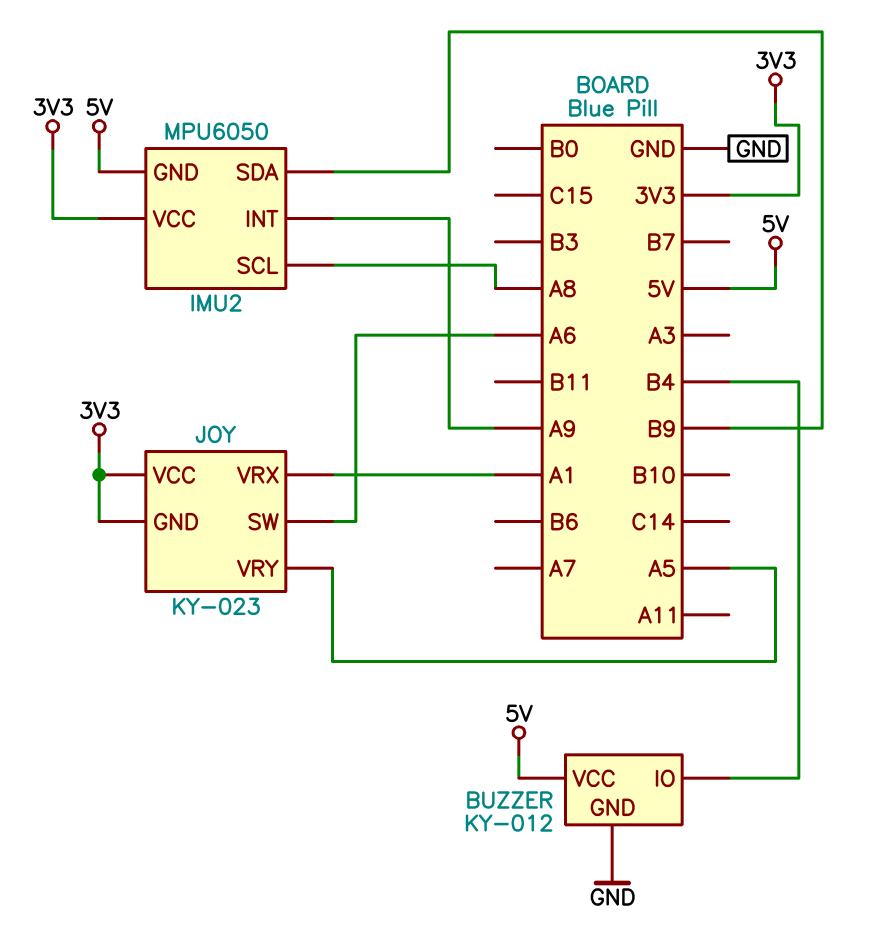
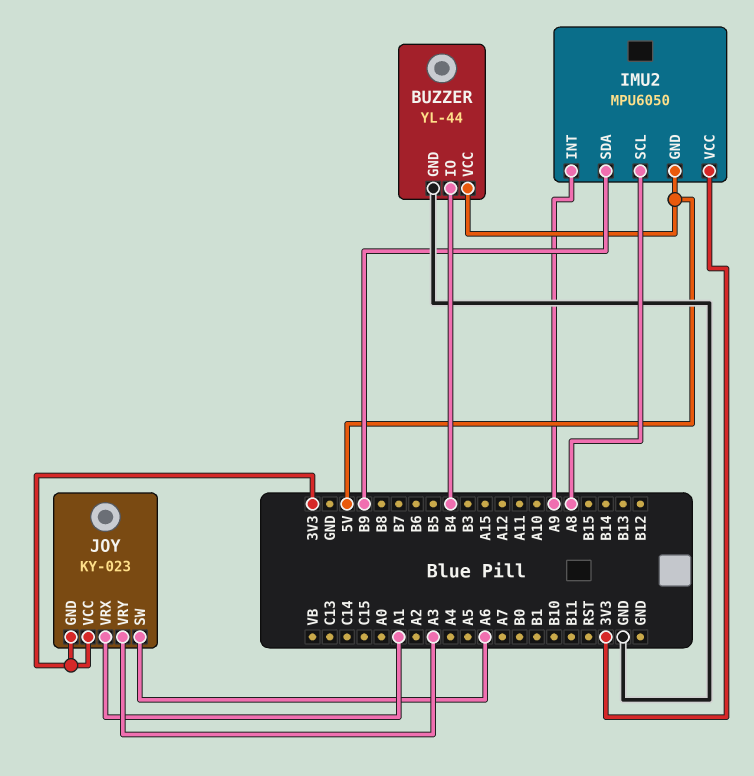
BUZZER: KY-012 -> YL-44
JOY pin VRY: A5 -> A3

